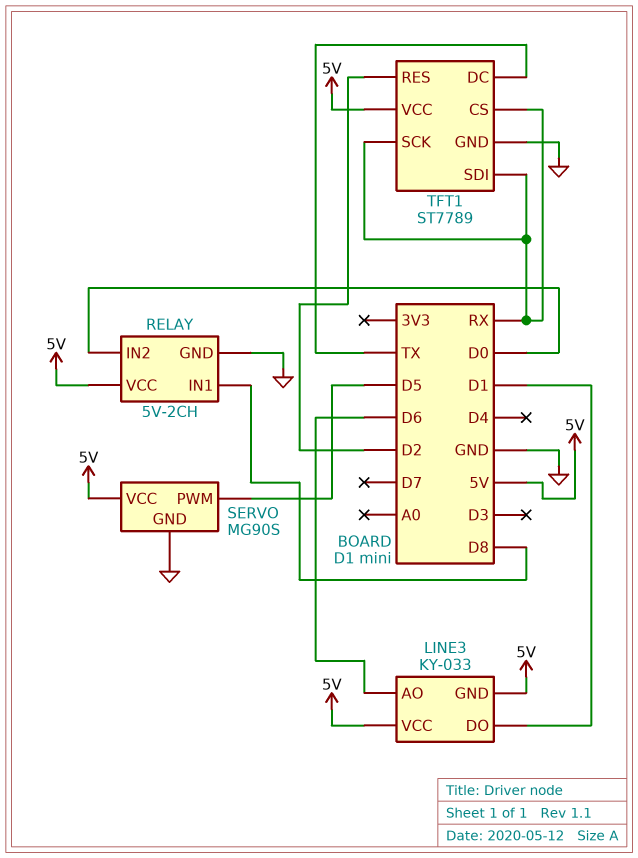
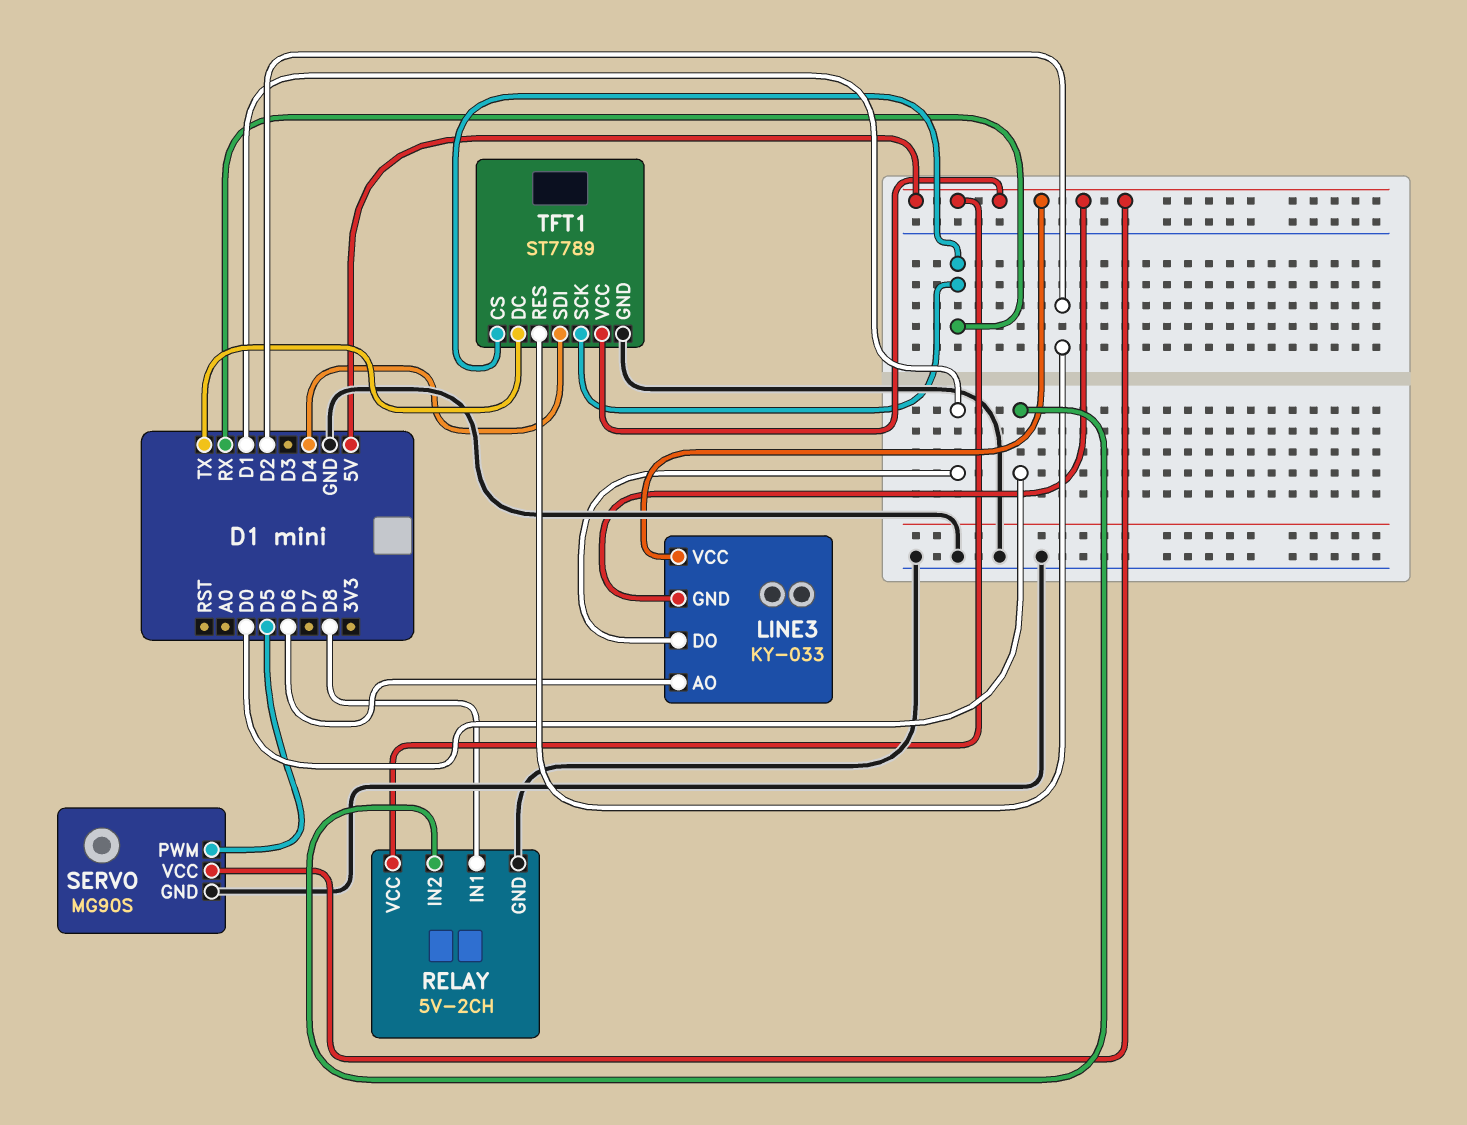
TFT1 pin SDI: RX -> D4

